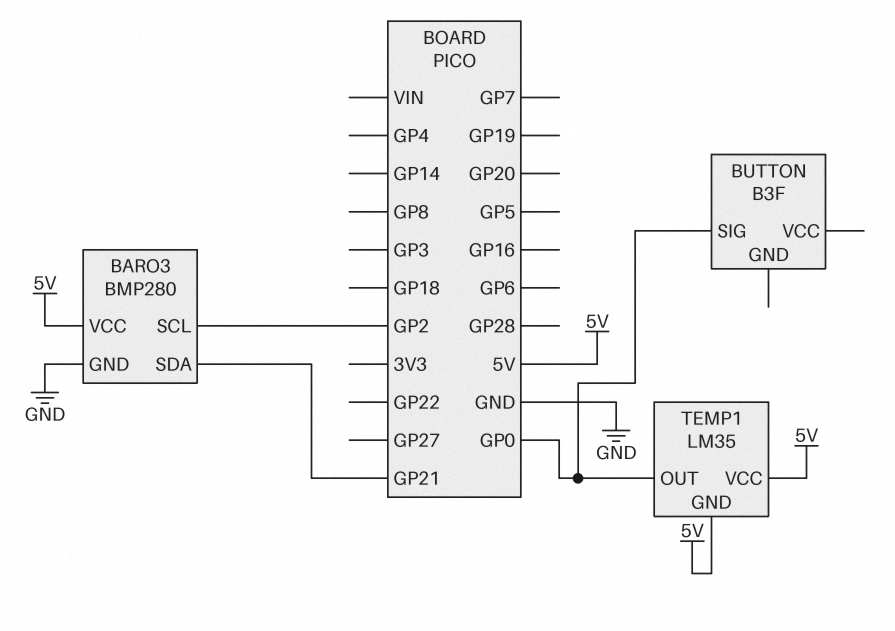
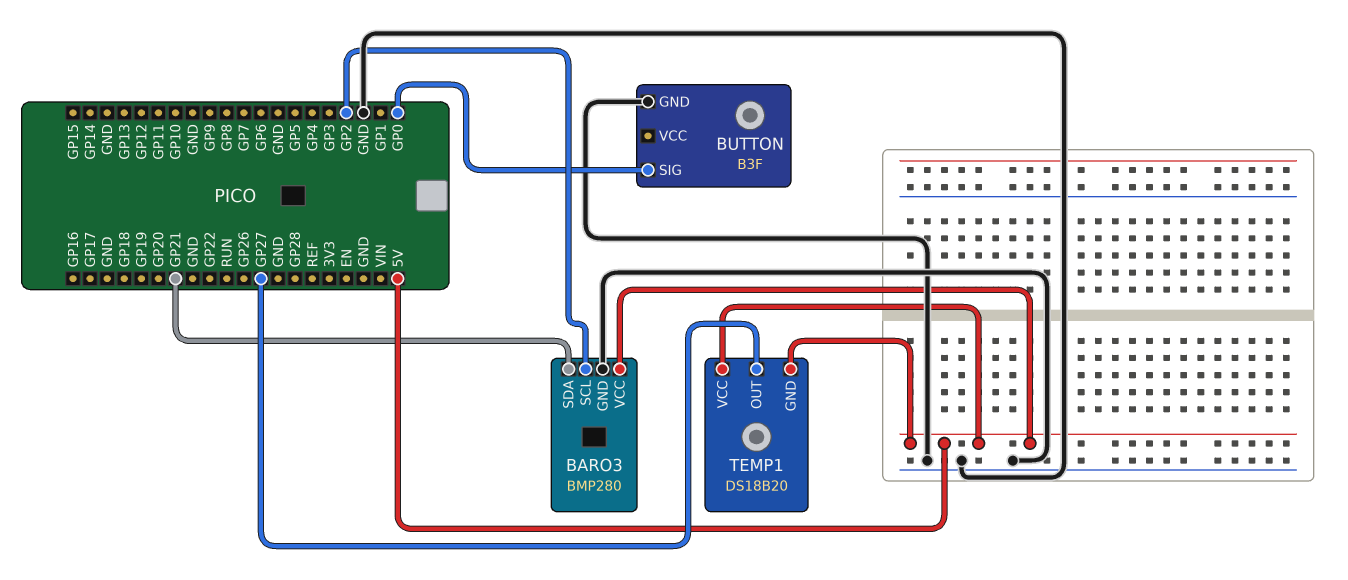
BUTTON pin GND: none -> GND
TEMP1: LM35 -> DS18B20
TEMP1 pin OUT: GP0 -> GP27

